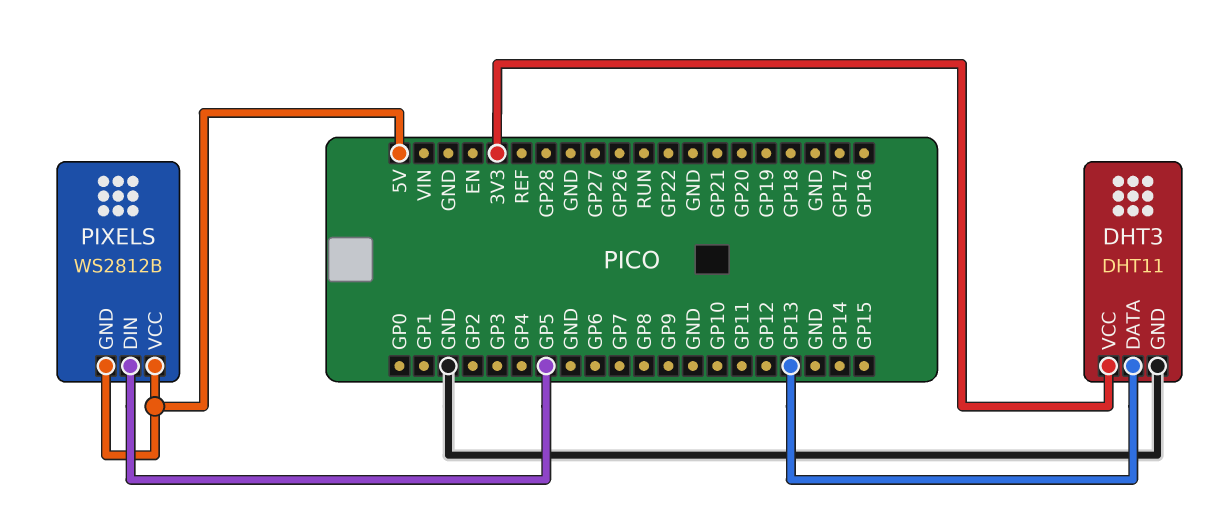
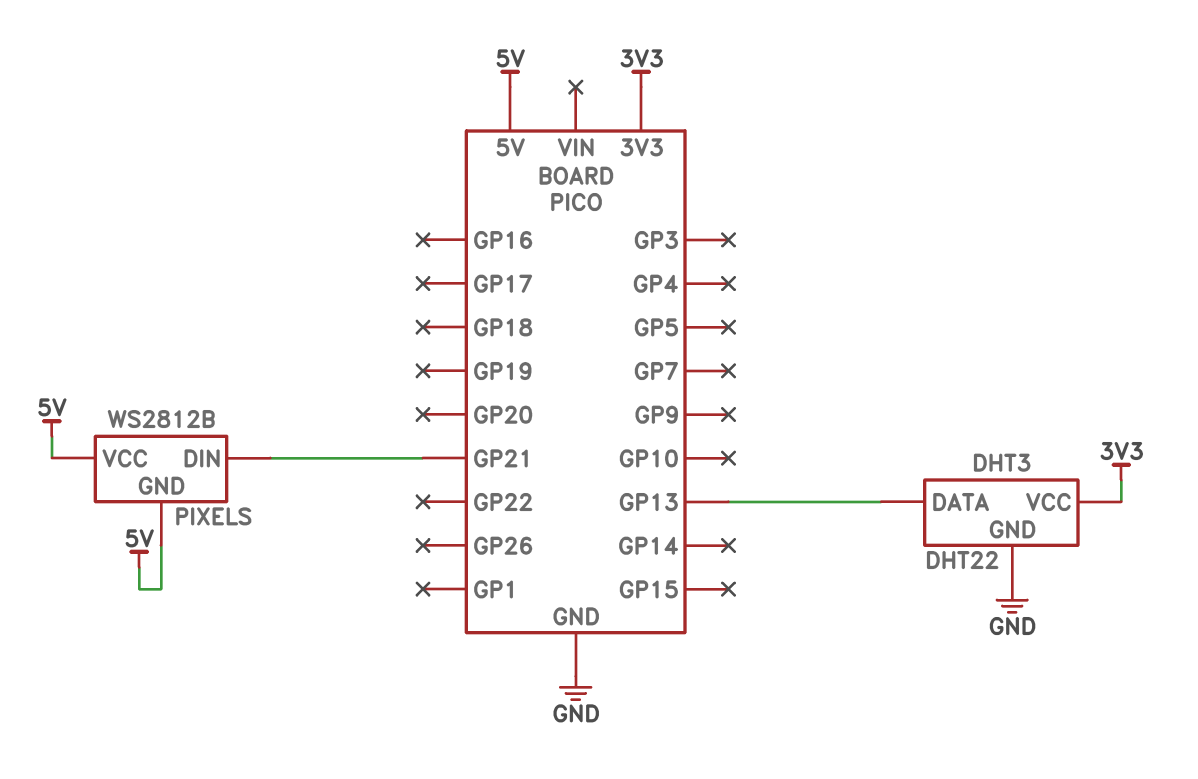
DHT3: DHT11 -> DHT22
PIXELS pin DIN: GP5 -> GP21

